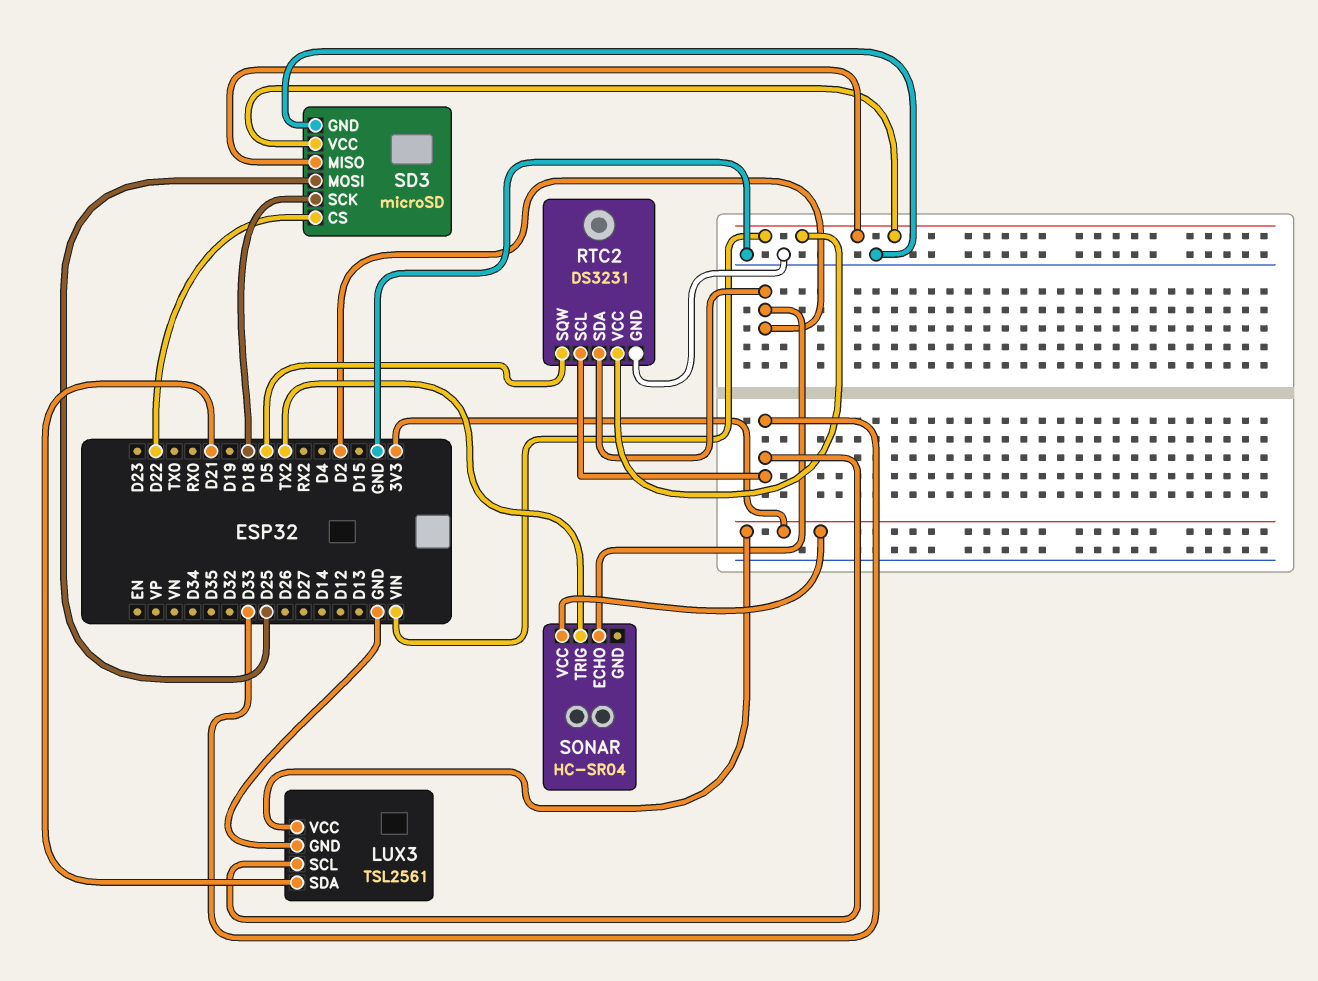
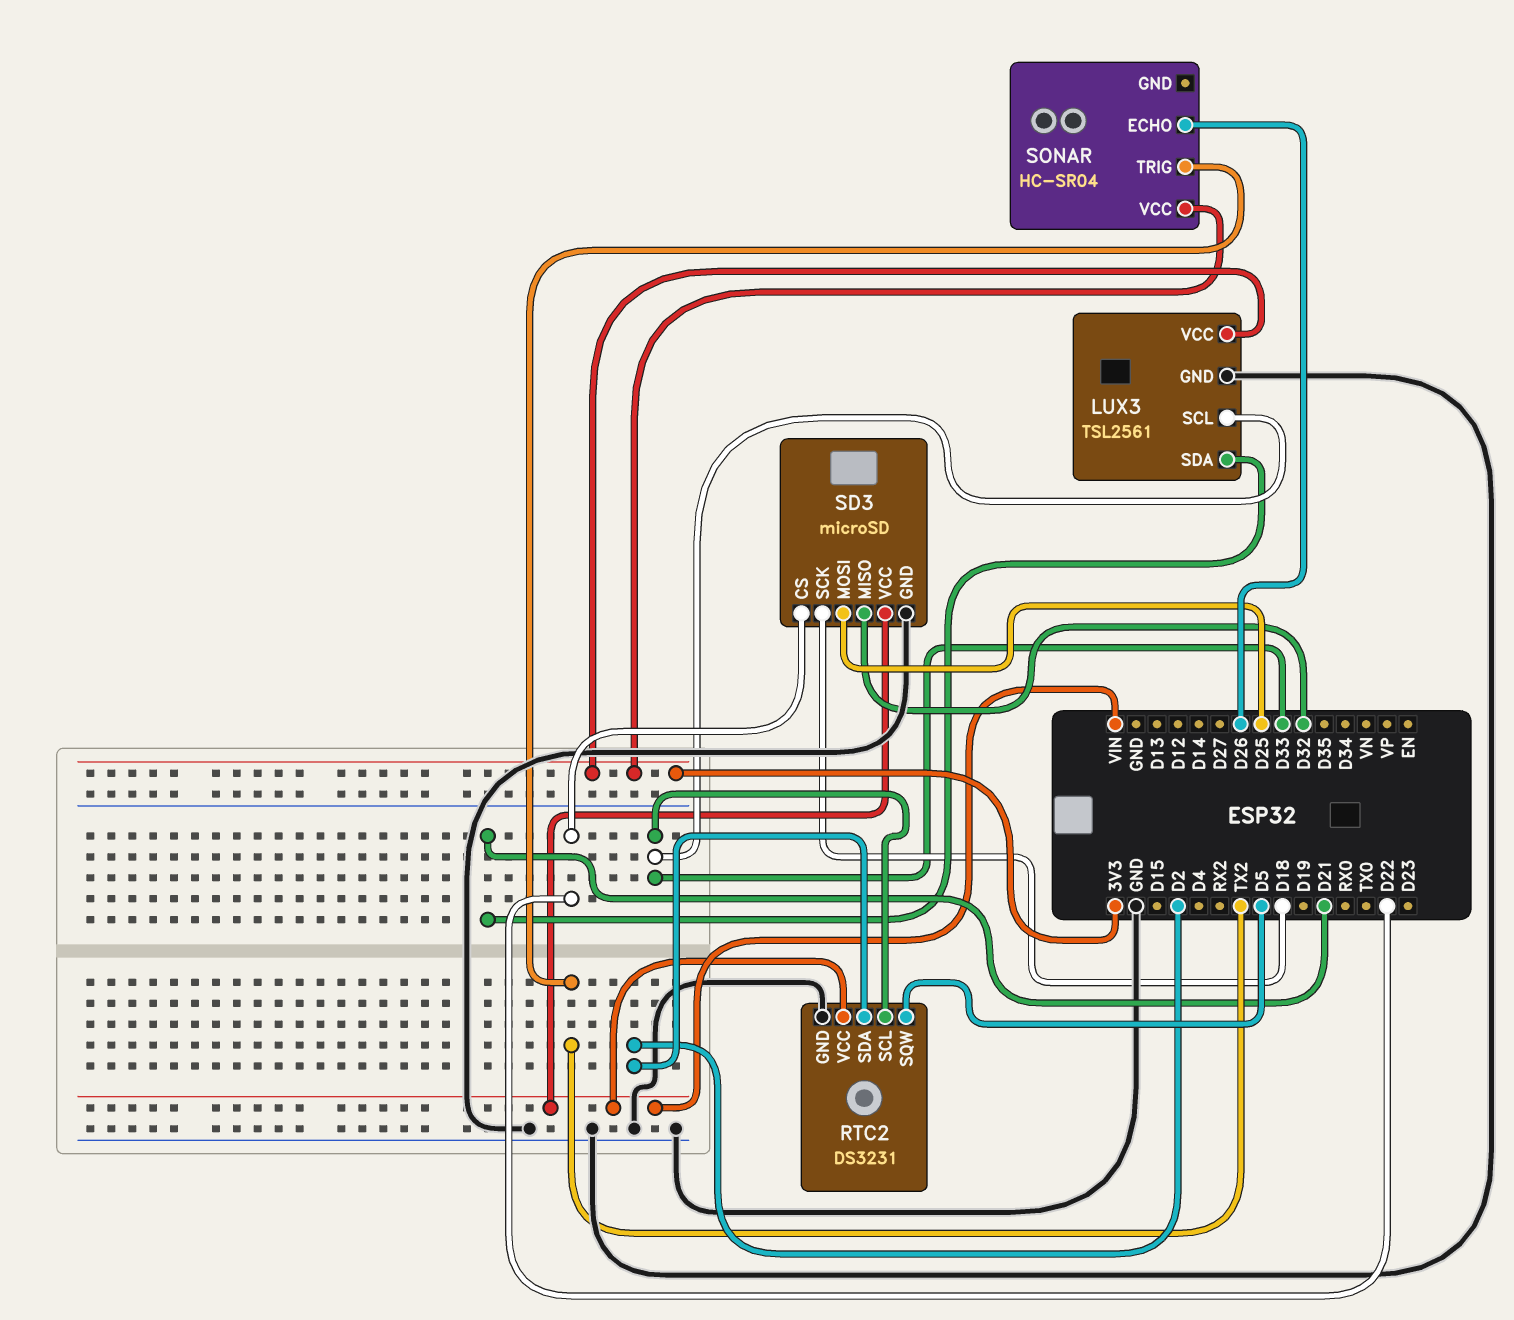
SD3 pin MISO: VIN -> D32
SONAR pin ECHO: D2 -> D26

